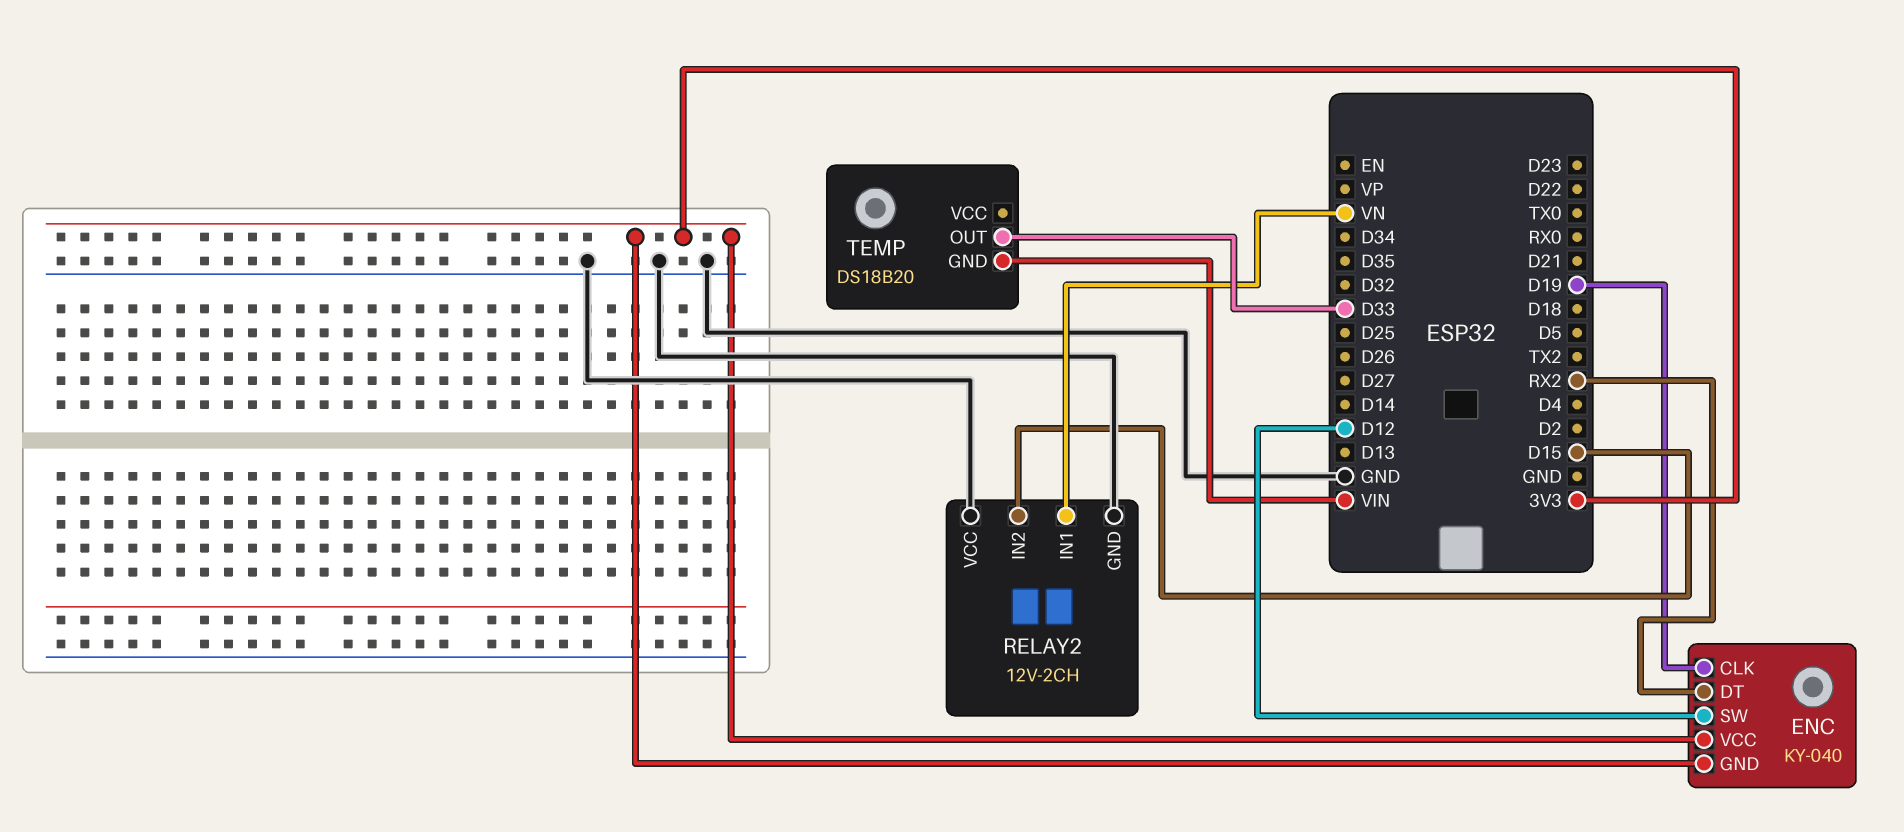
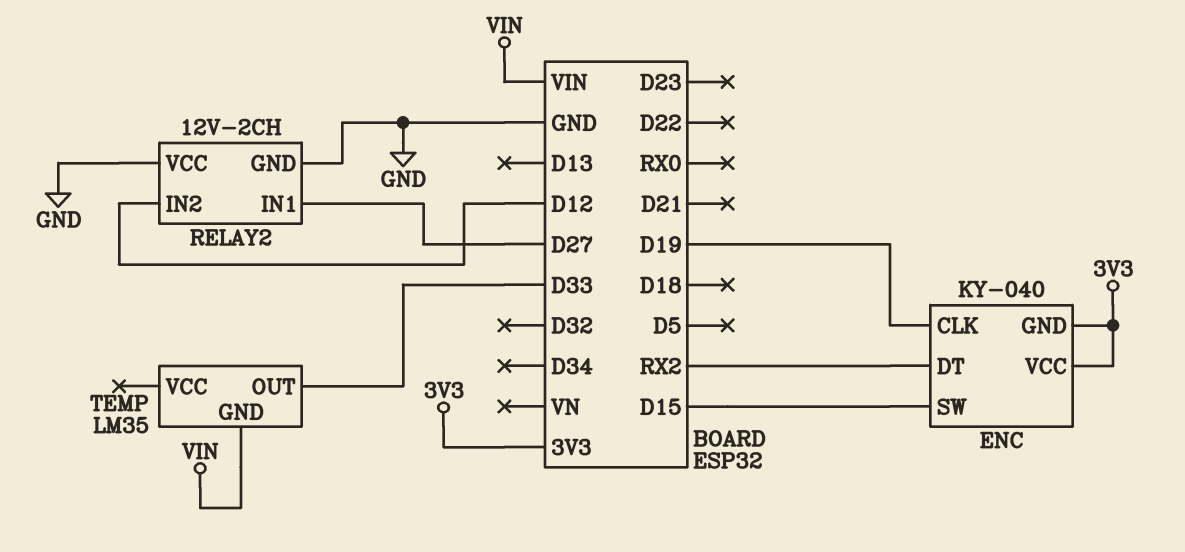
ENC pin SW: D12 -> D15
RELAY2 pin IN1: VN -> D27
RELAY2 pin IN2: D15 -> D12
TEMP: DS18B20 -> LM35

